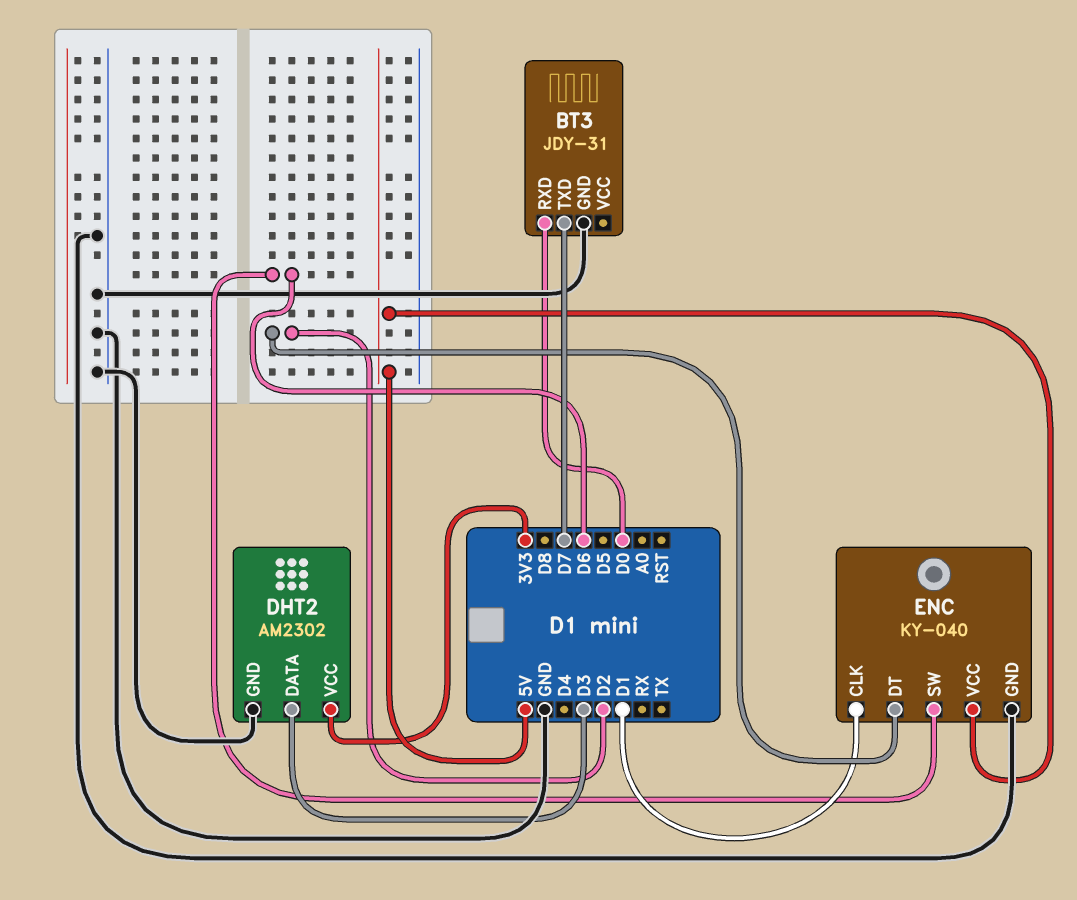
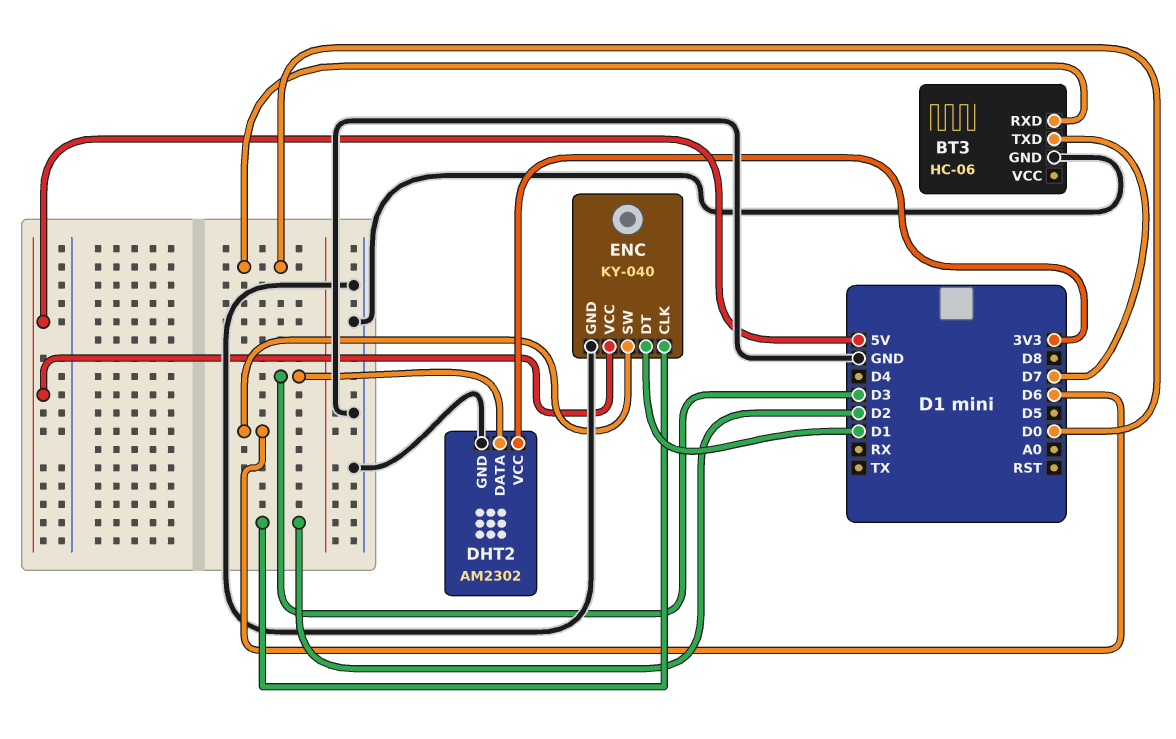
BT3: JDY-31 -> HC-06
ENC pin CLK: D1 -> D2
ENC pin DT: D2 -> D1

